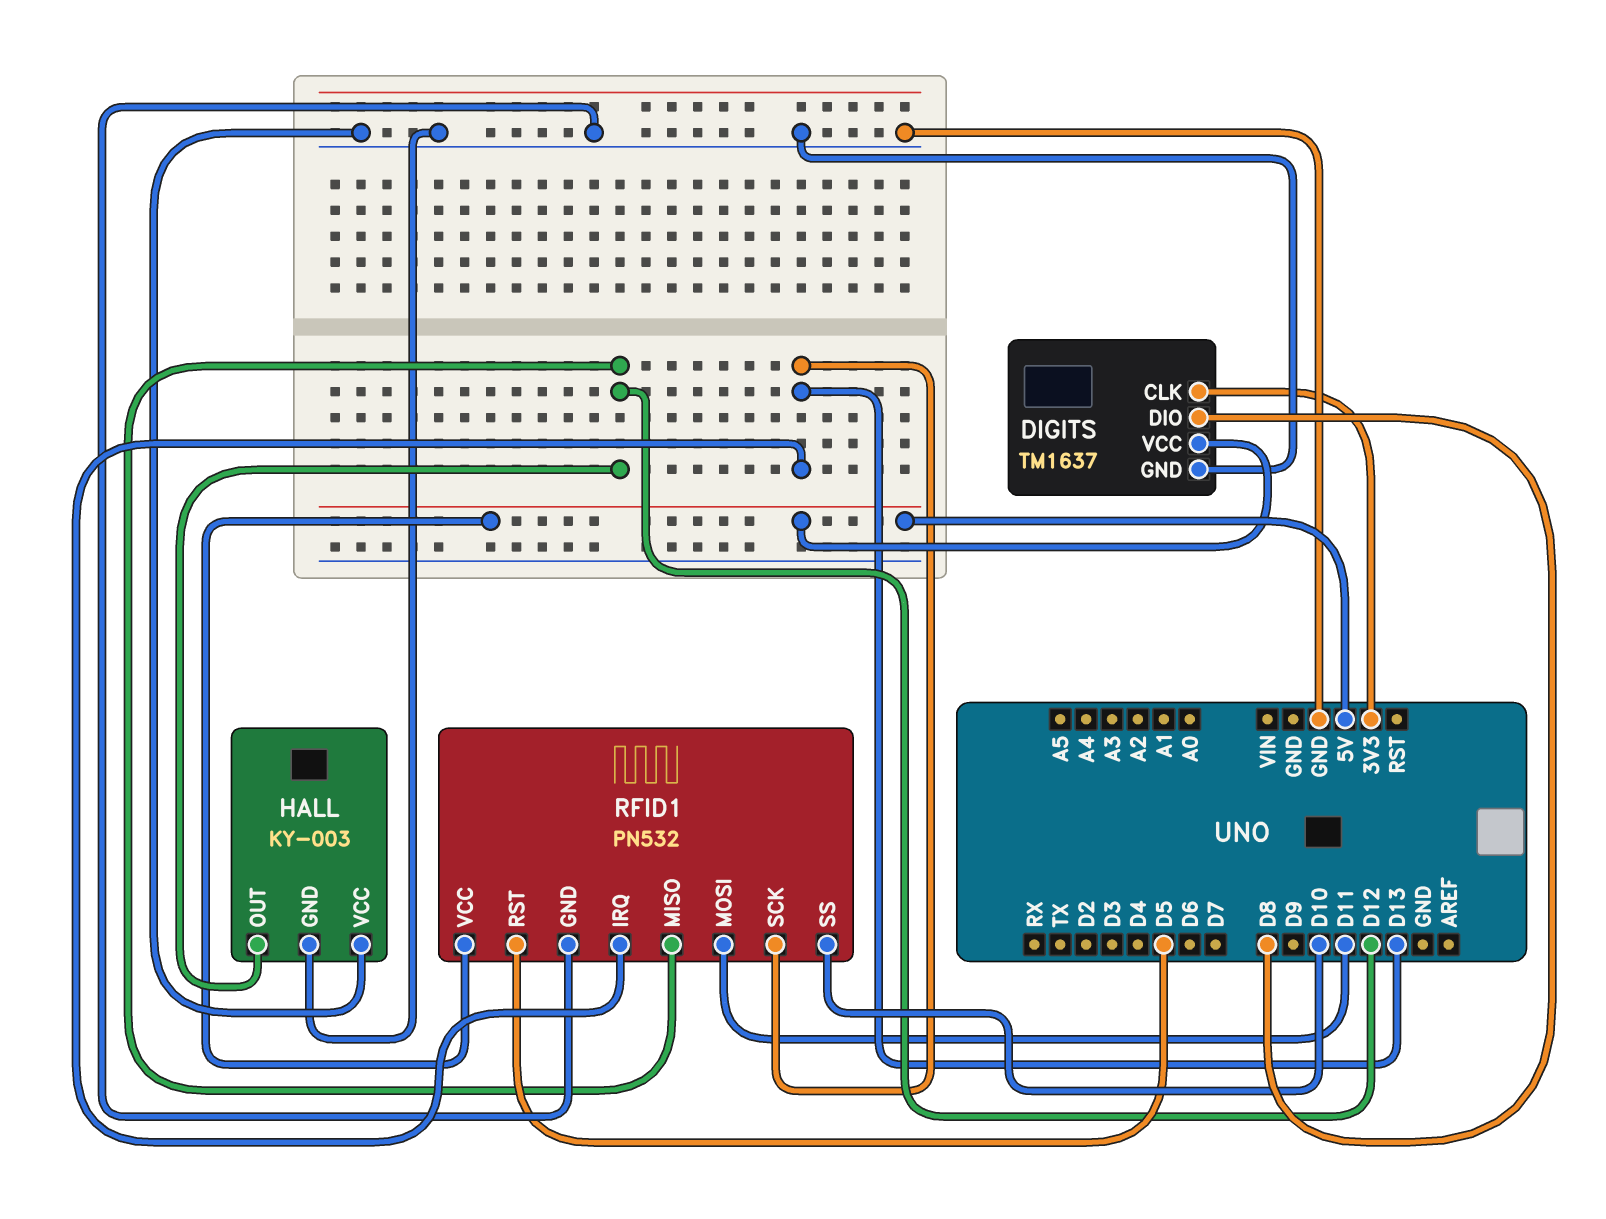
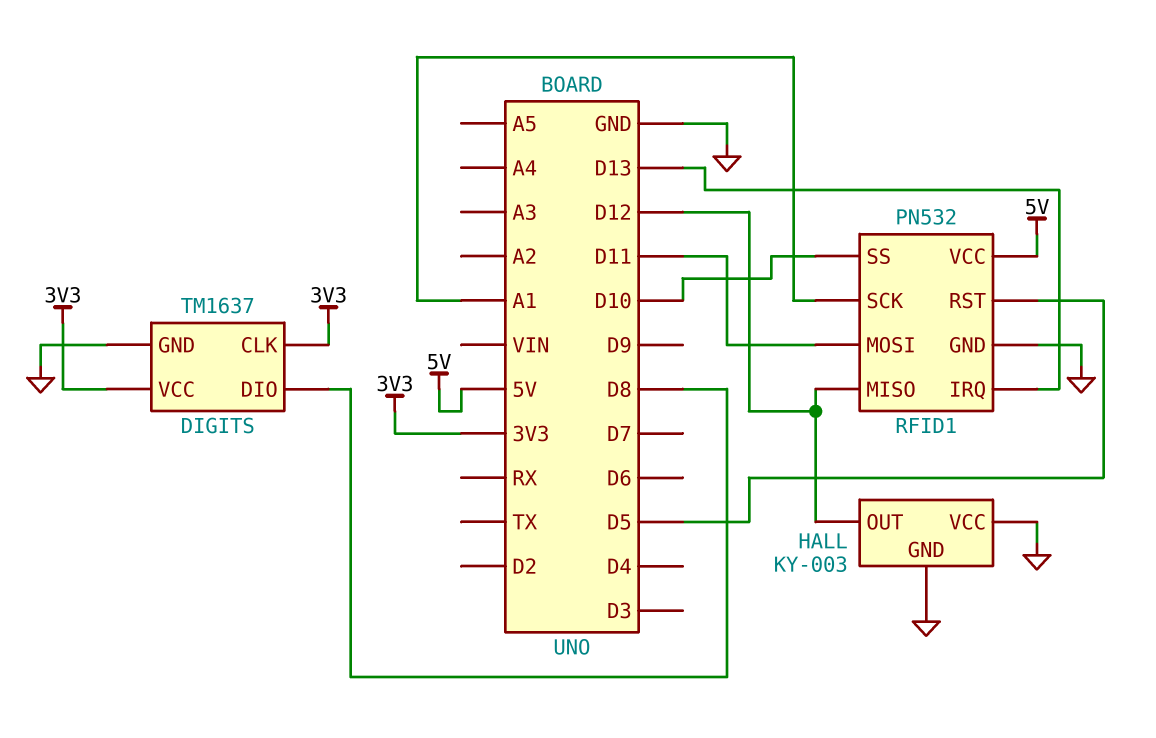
DIGITS pin VCC: 5V -> 3V3
RFID1 pin SCK: D13 -> A1

